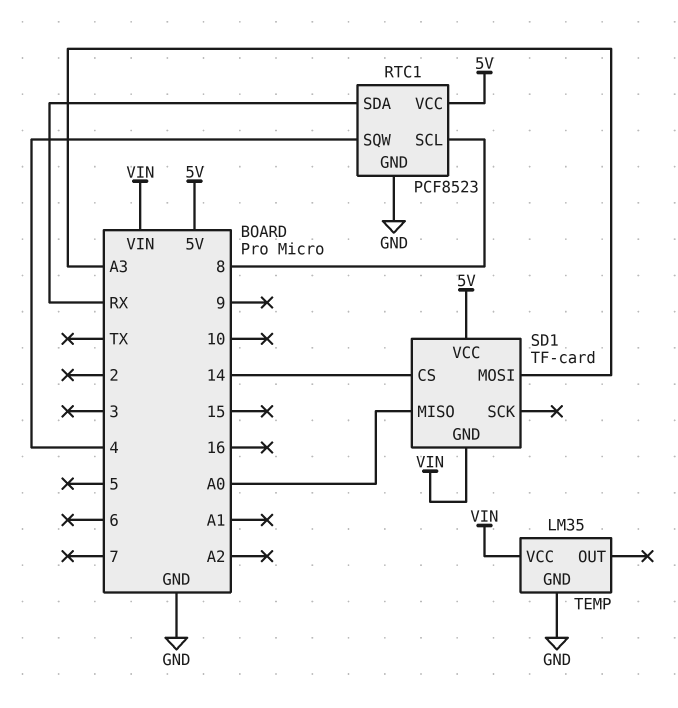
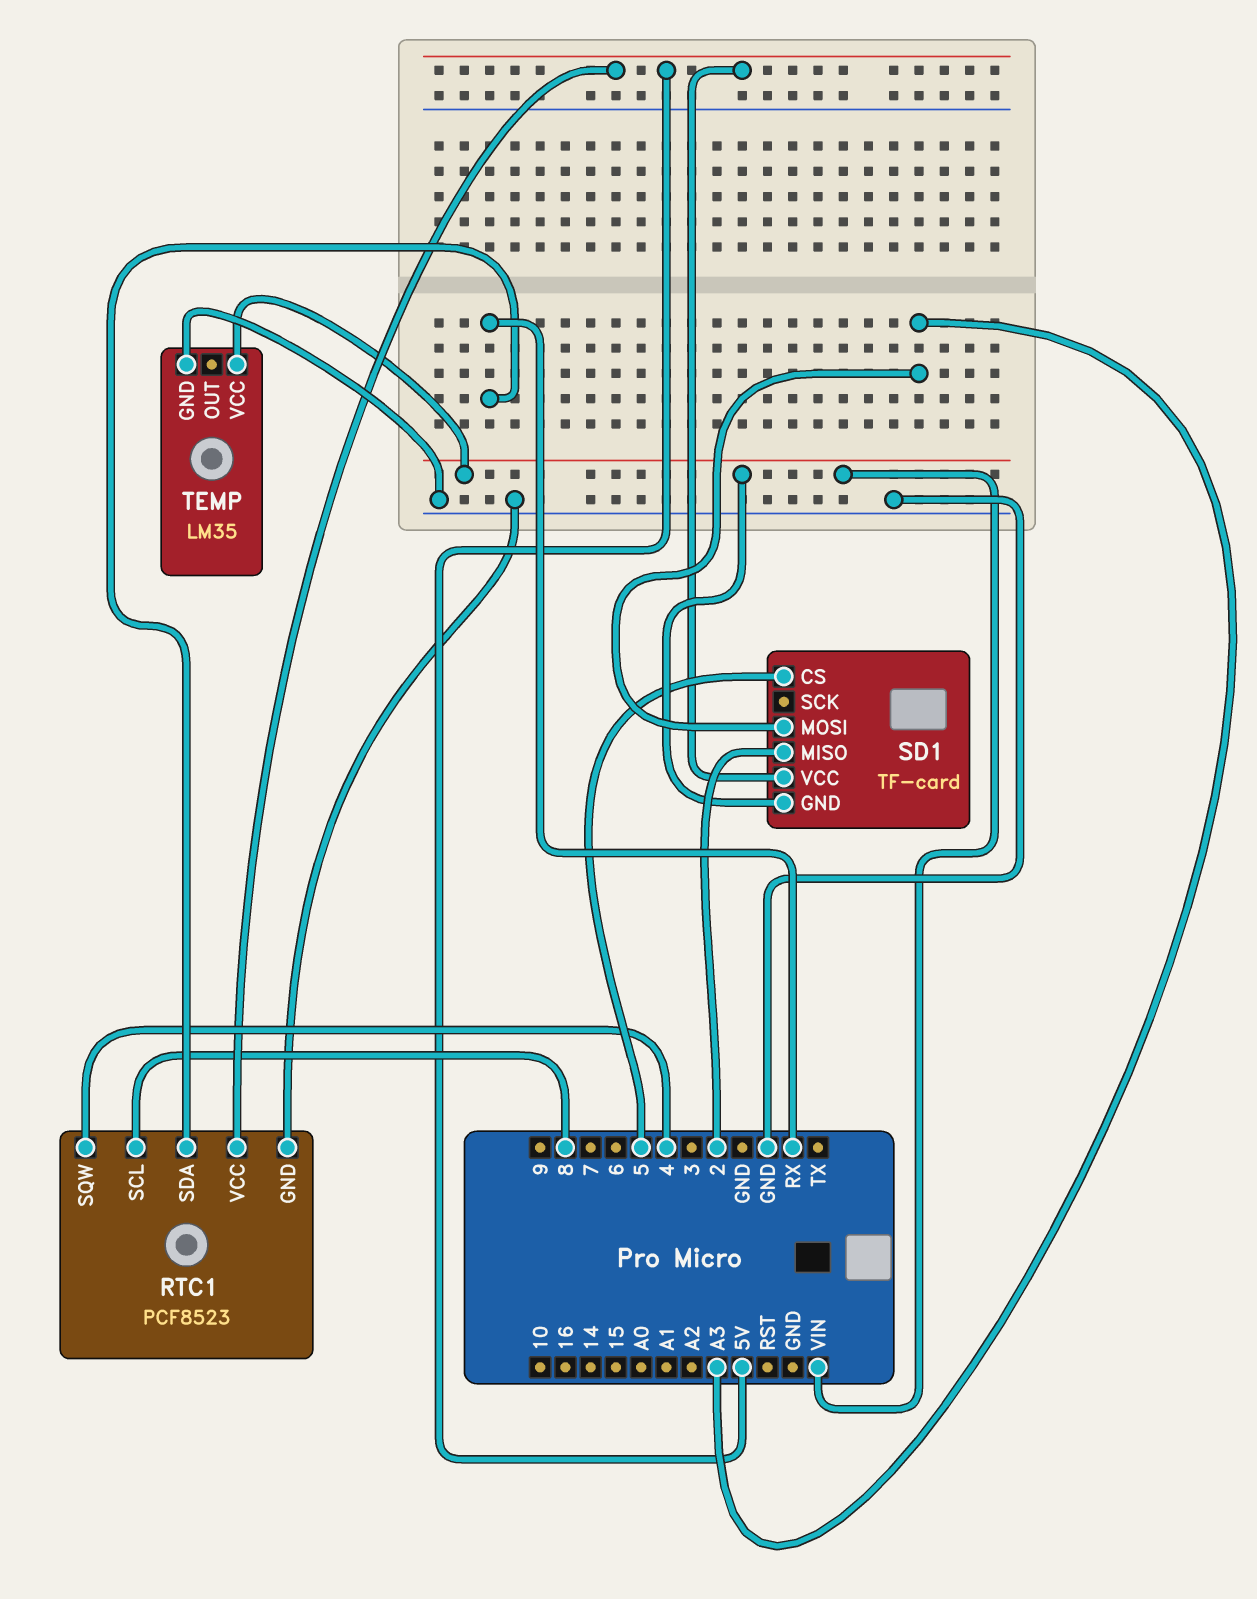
SD1 pin CS: 14 -> 5
SD1 pin MISO: A0 -> 2

